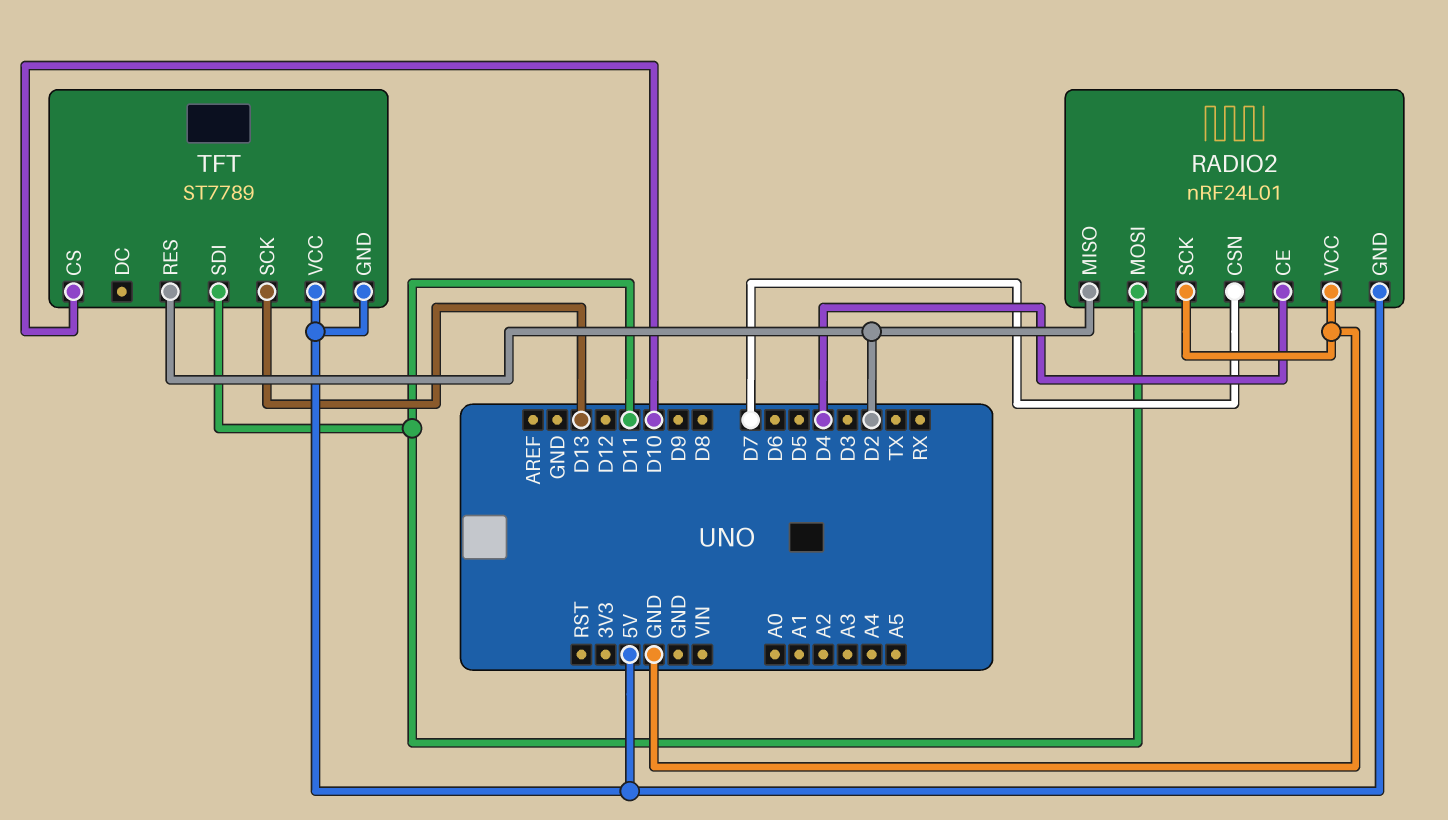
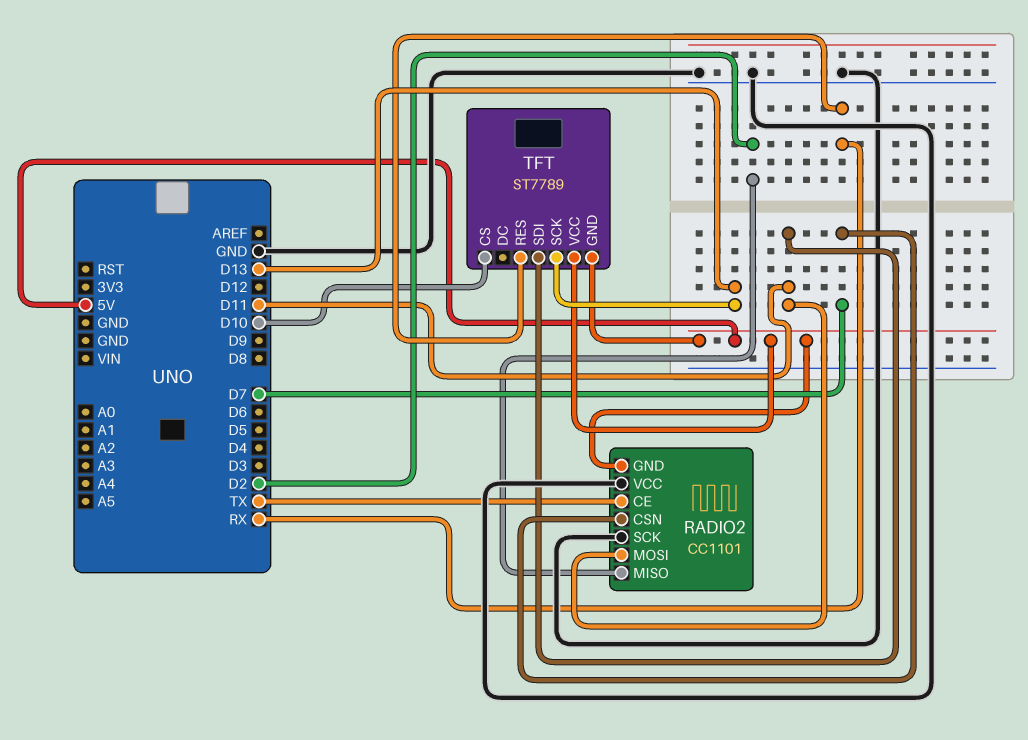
RADIO2: nRF24L01 -> CC1101
RADIO2 pin CE: D4 -> TX
TFT pin RES: D2 -> RX

